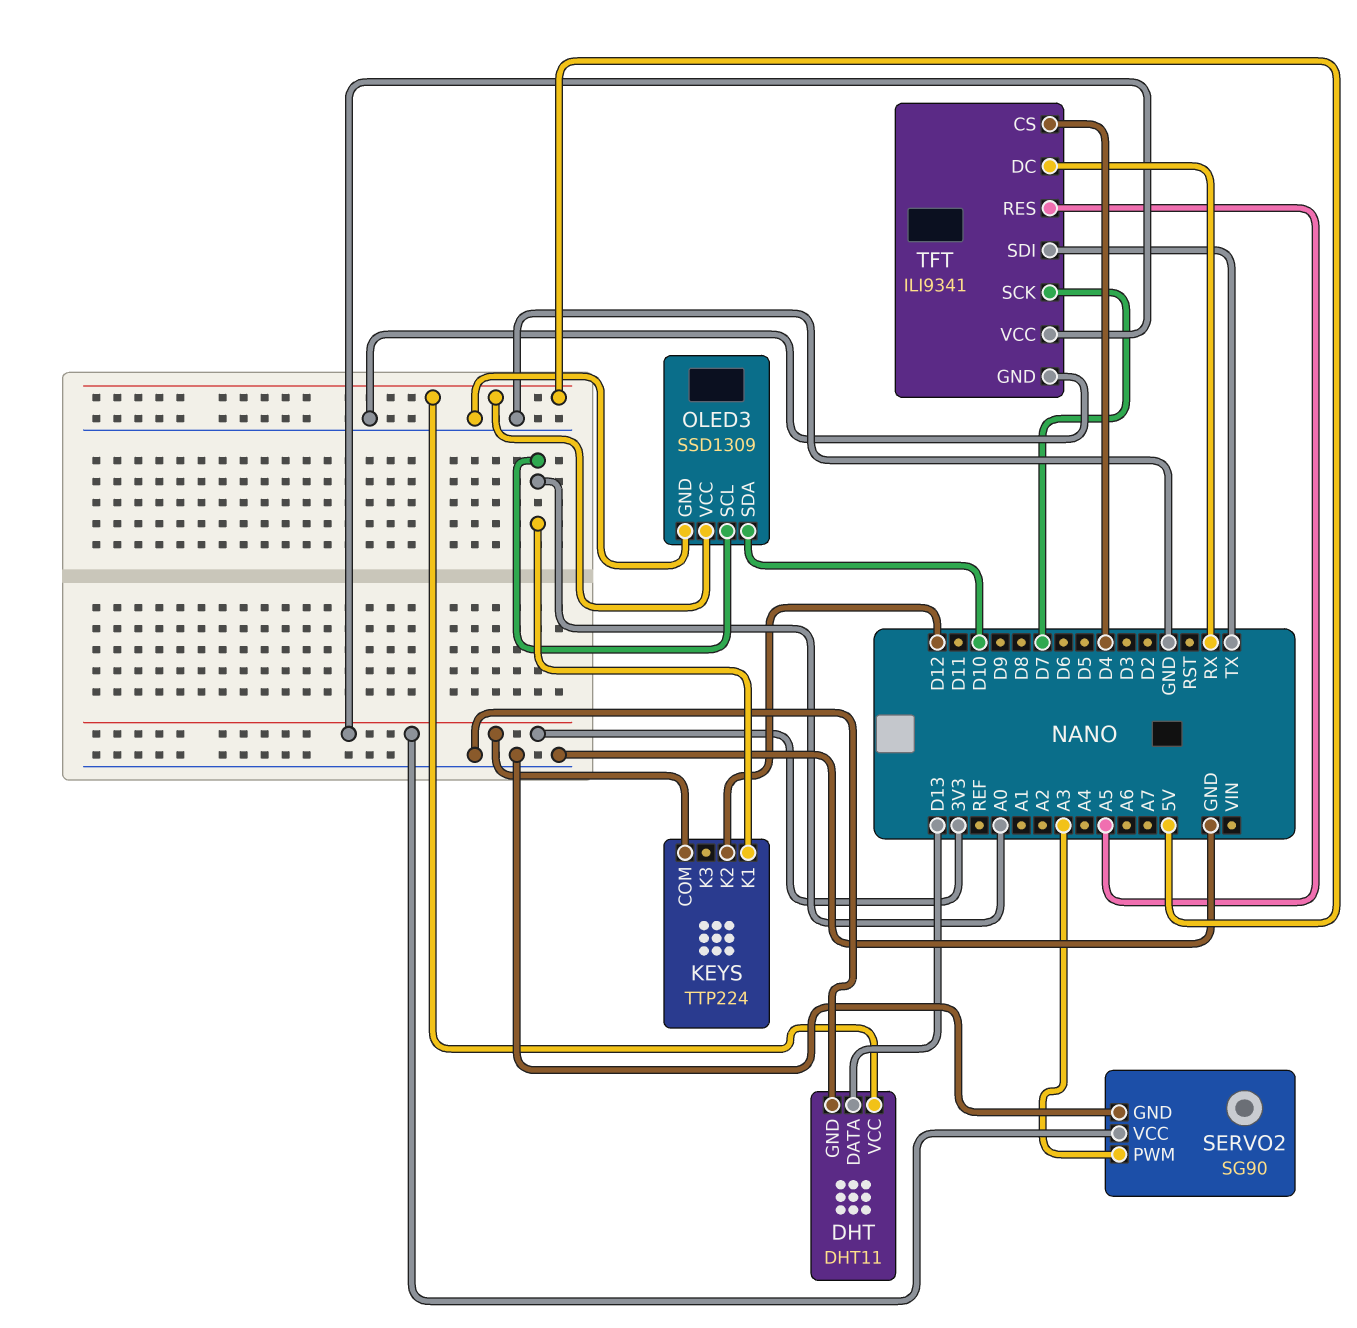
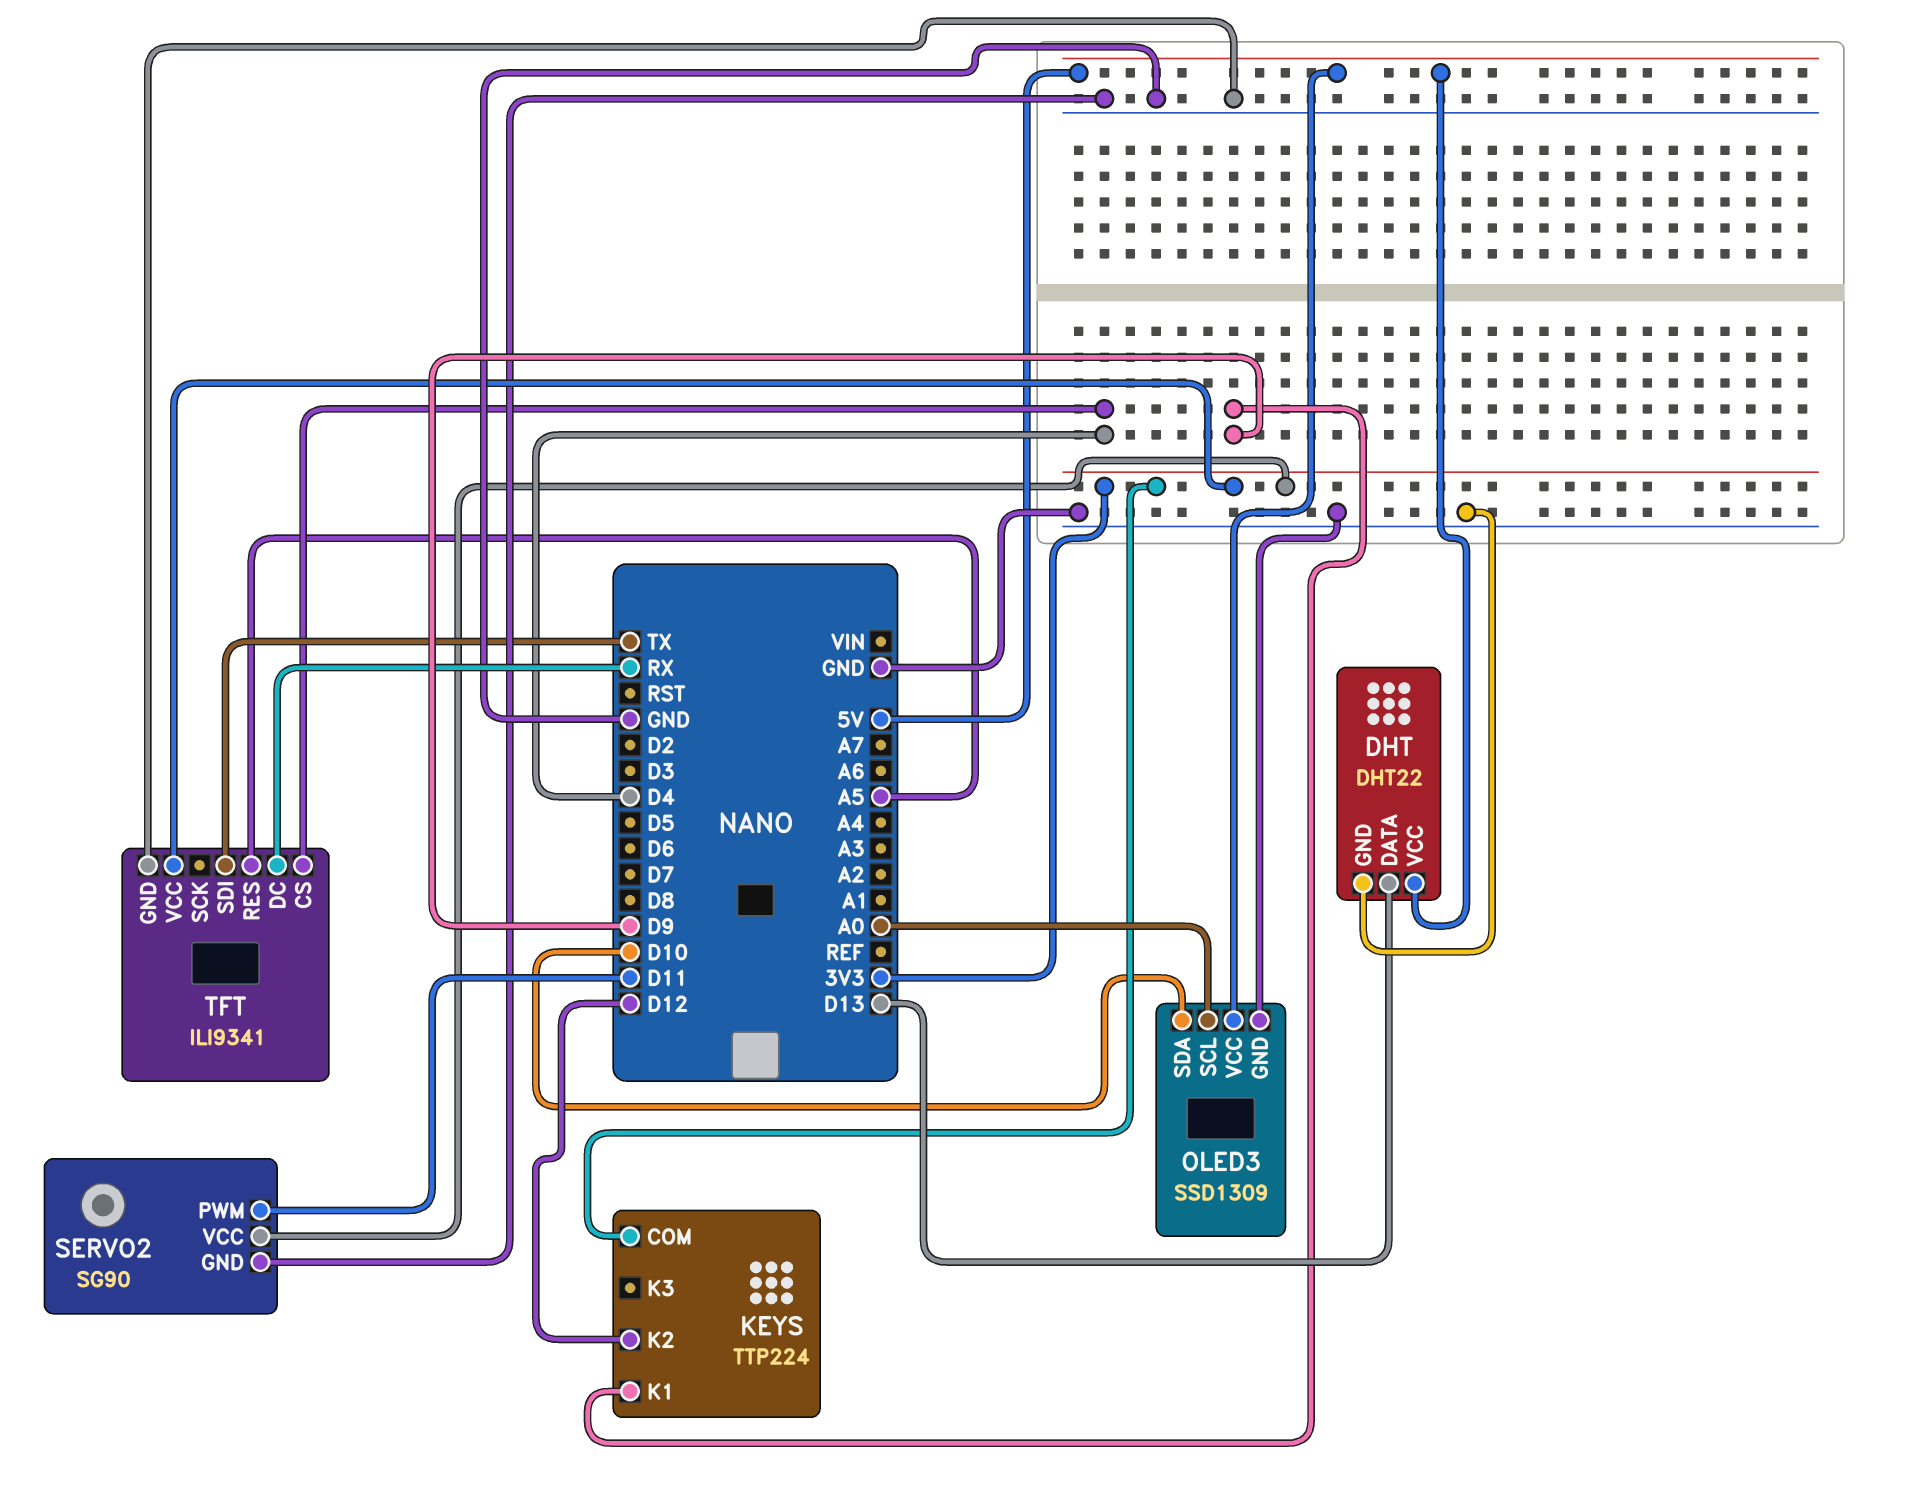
DHT: DHT11 -> DHT22
KEYS pin K1: A0 -> D9
SERVO2 pin PWM: A3 -> D11
TFT pin SCK: D7 -> none

